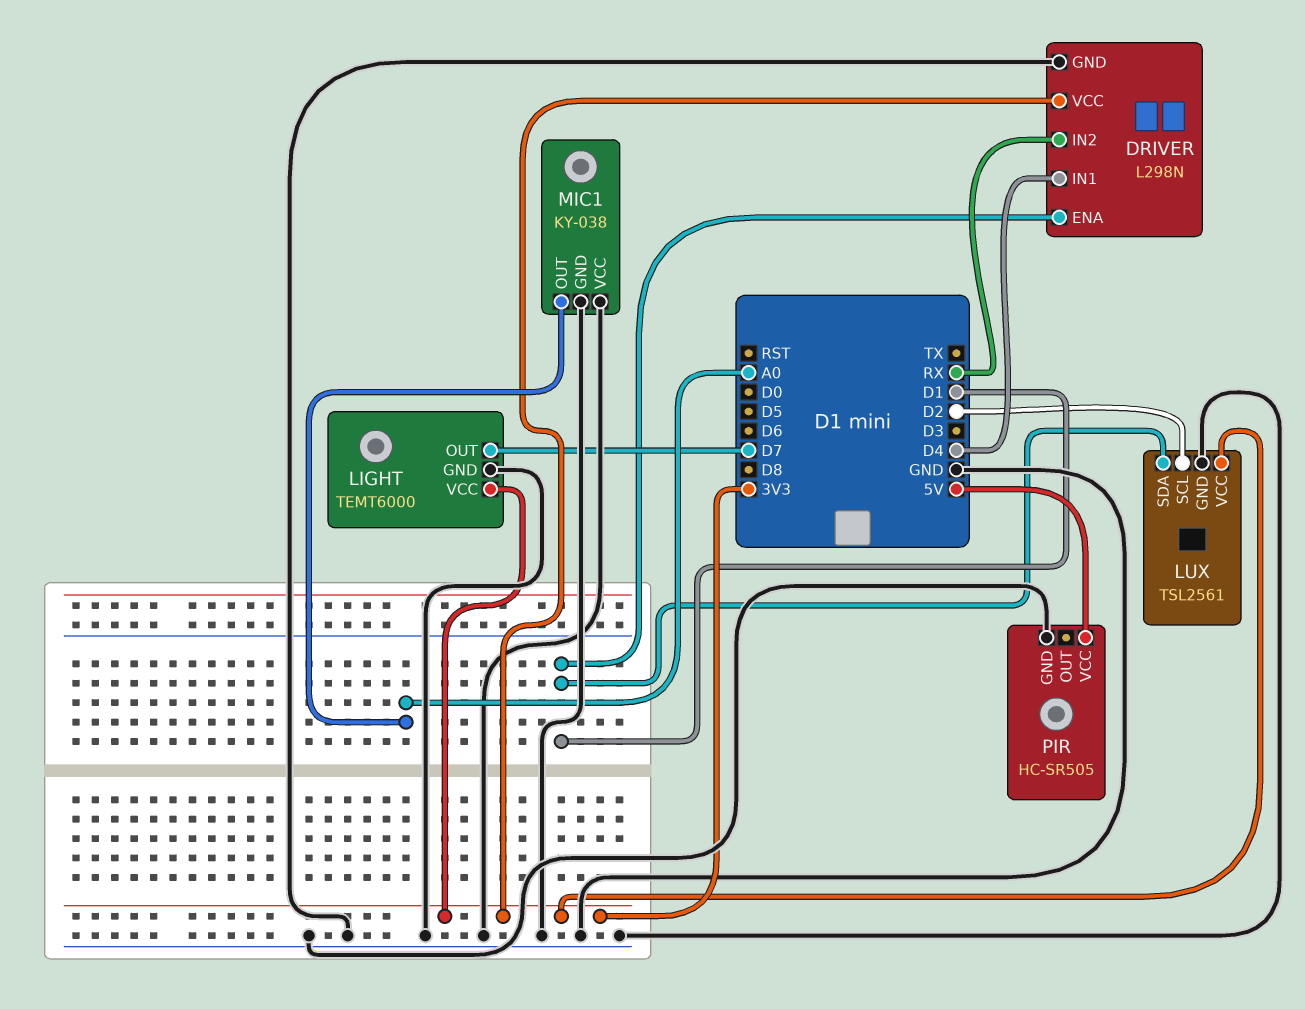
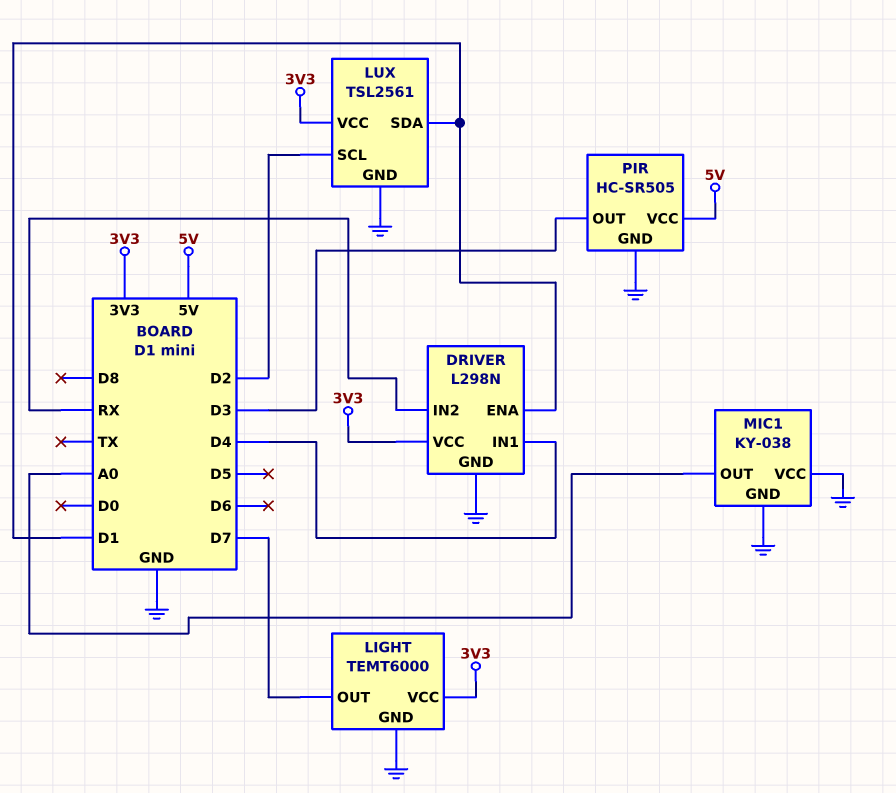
PIR pin OUT: none -> D3

